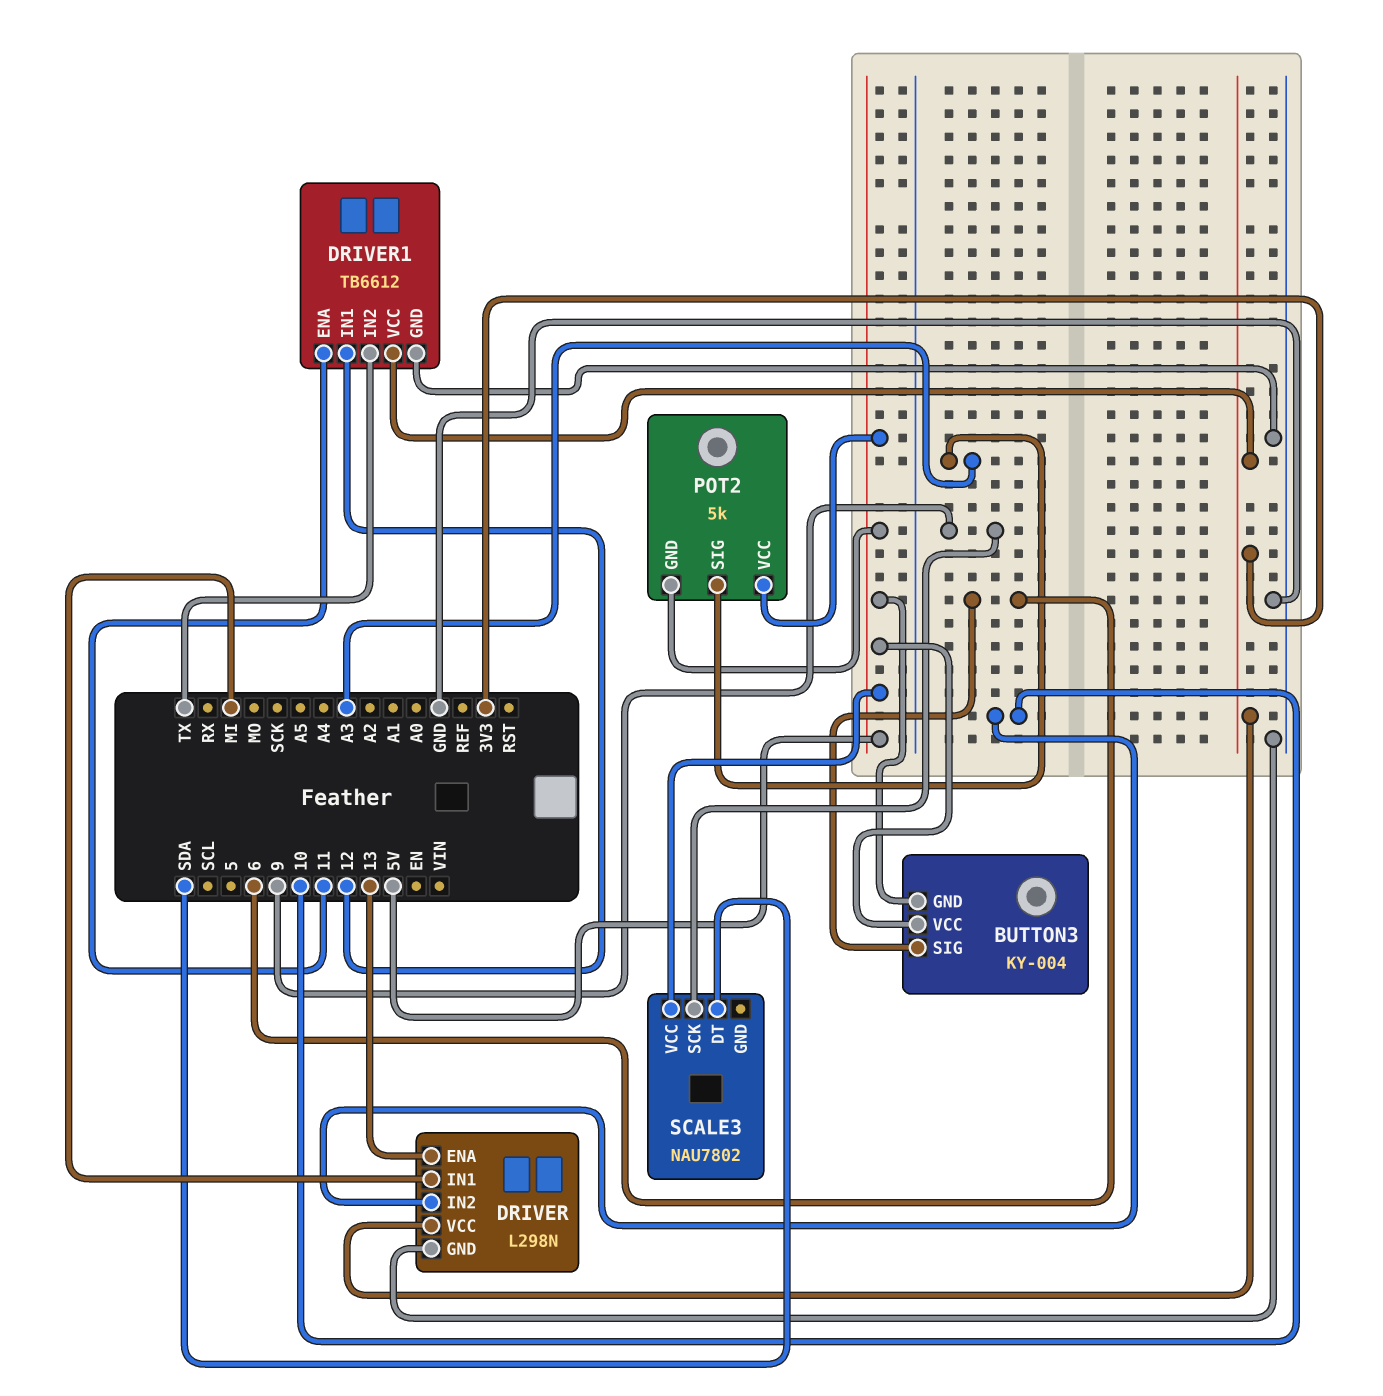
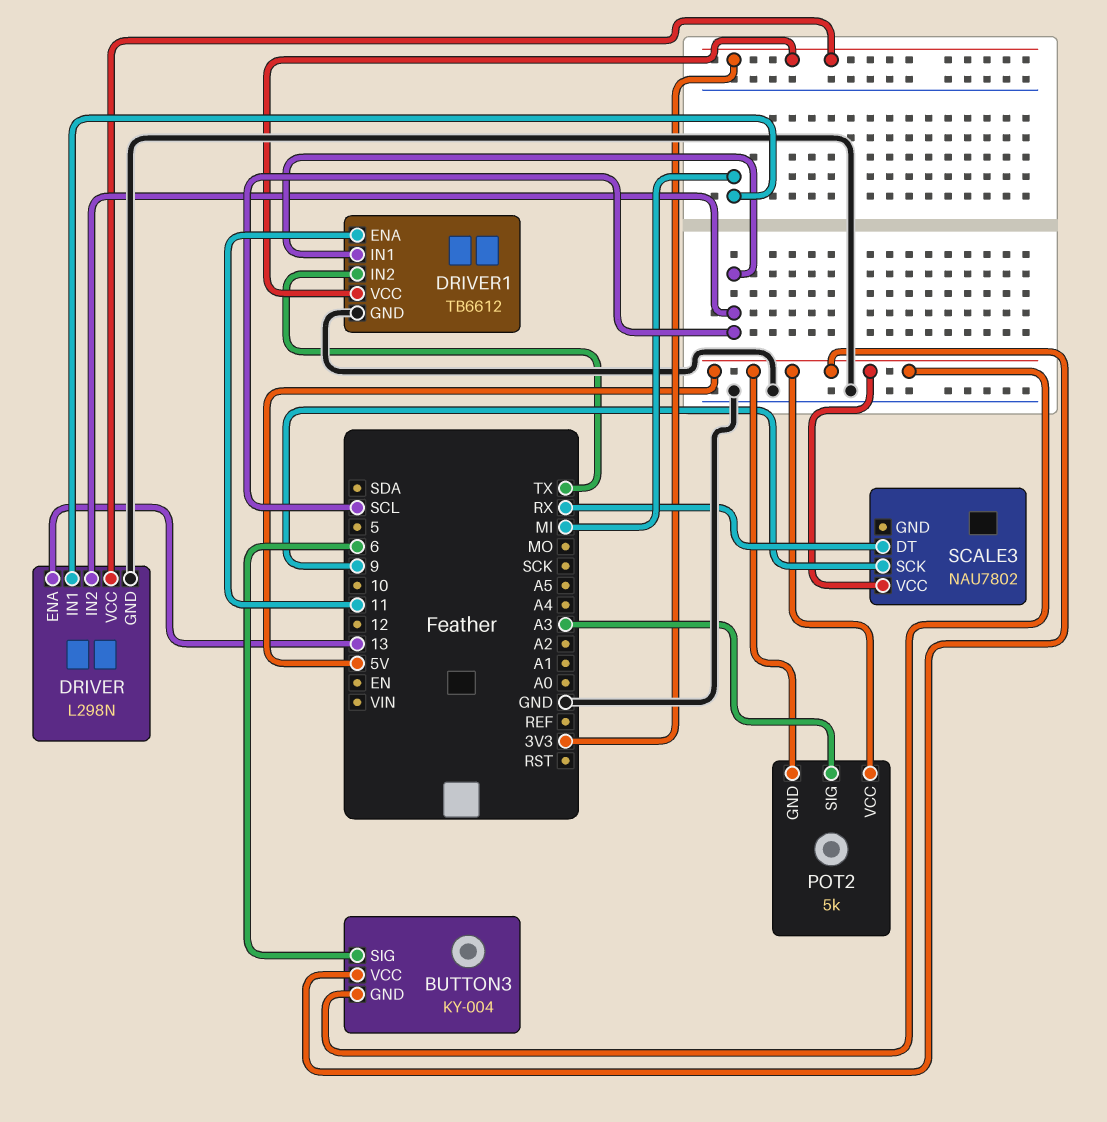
DRIVER pin IN2: 10 -> SCL
DRIVER1 pin IN1: 12 -> SCL
SCALE3 pin DT: SDA -> RX

